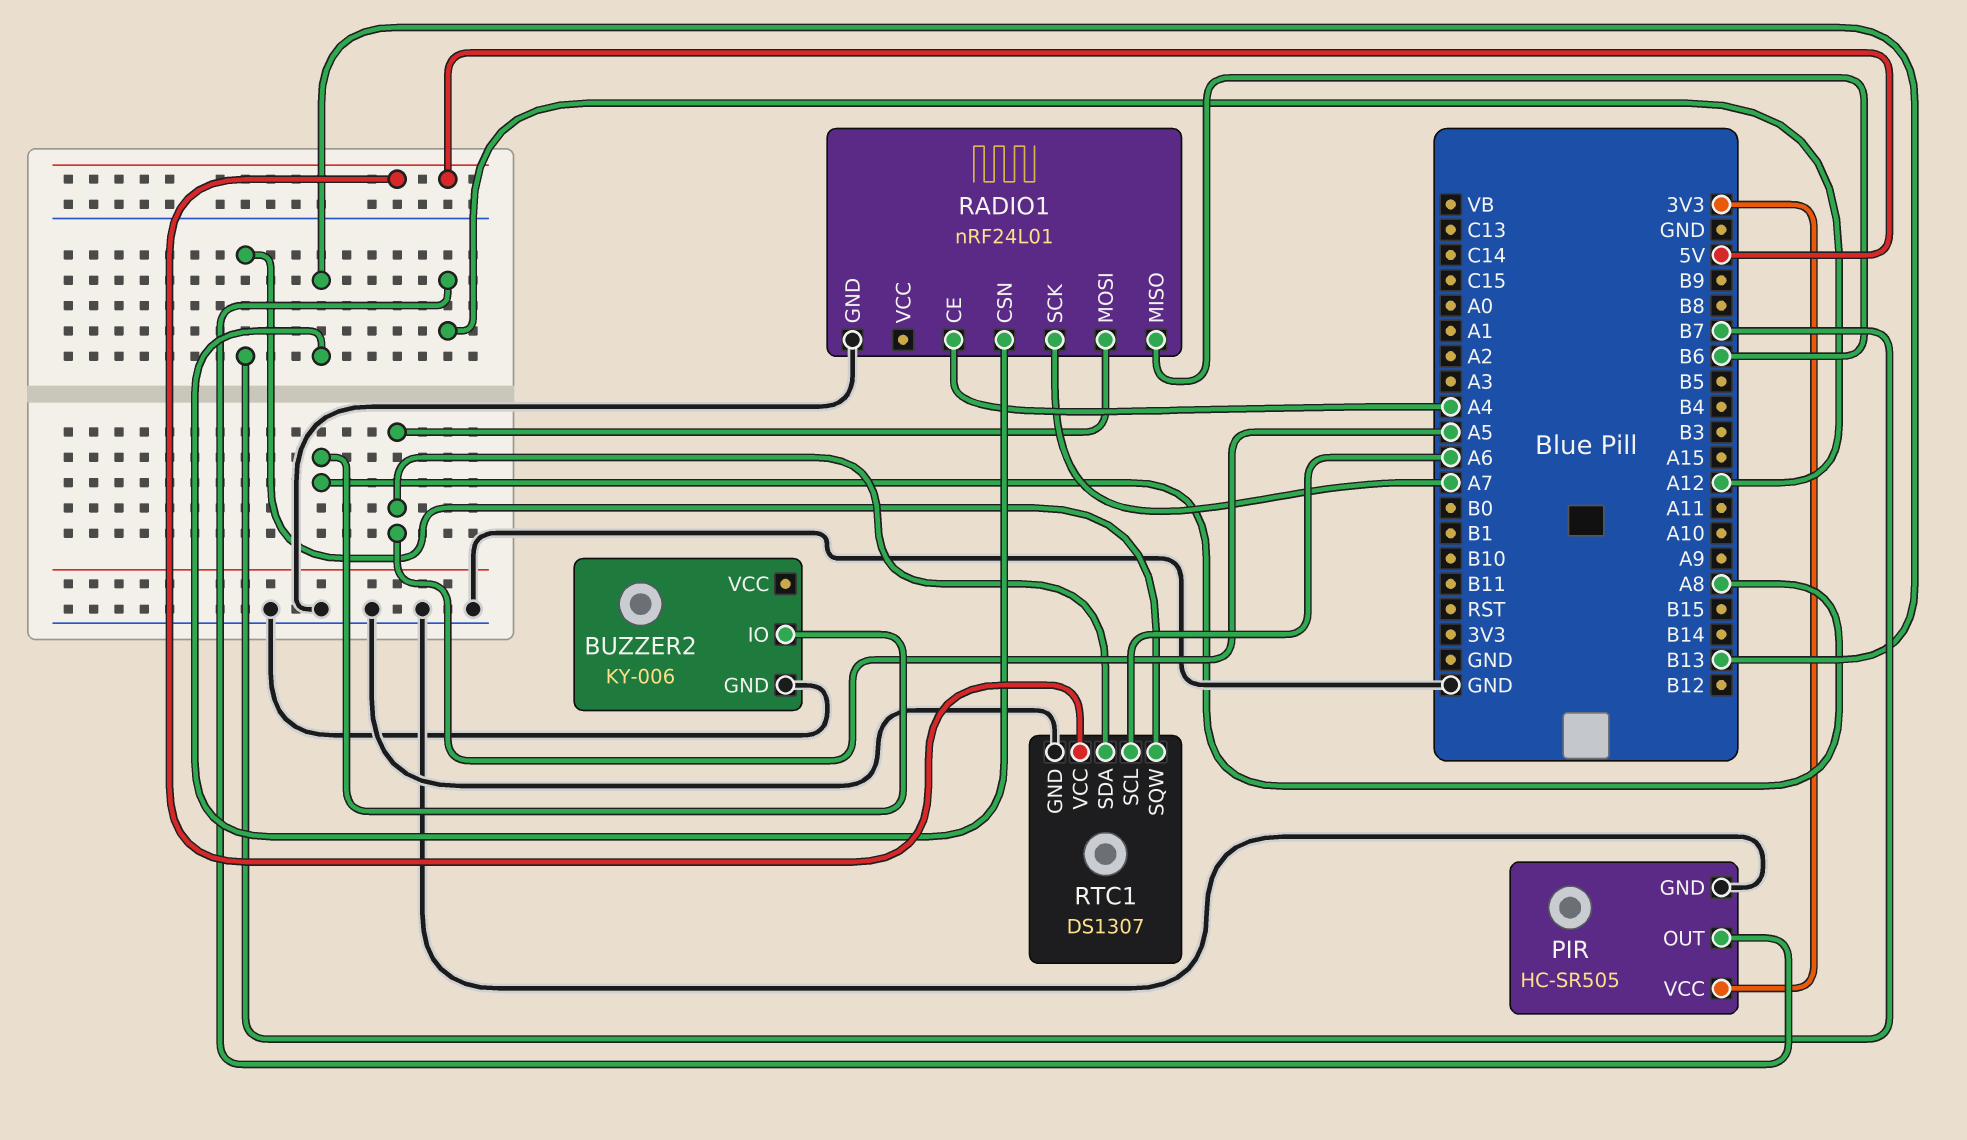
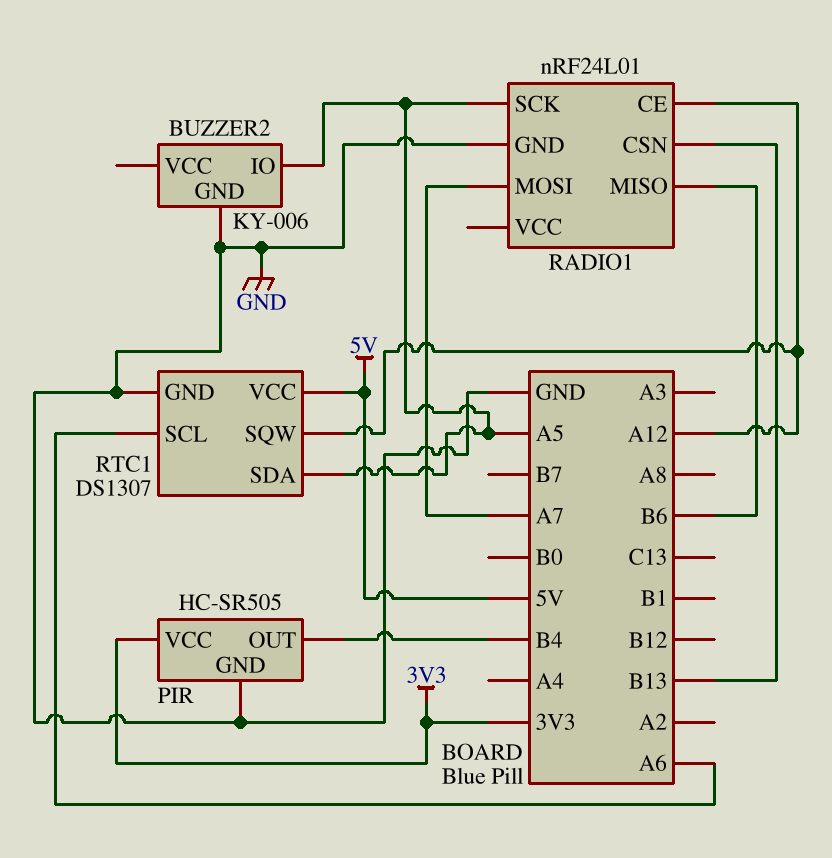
BUZZER2 pin IO: A8 -> A5
PIR pin OUT: A12 -> B4
RADIO1 pin CE: A4 -> A12
RADIO1 pin MOSI: A5 -> A7
RADIO1 pin SCK: A7 -> A5
RTC1 pin SQW: B7 -> A12

